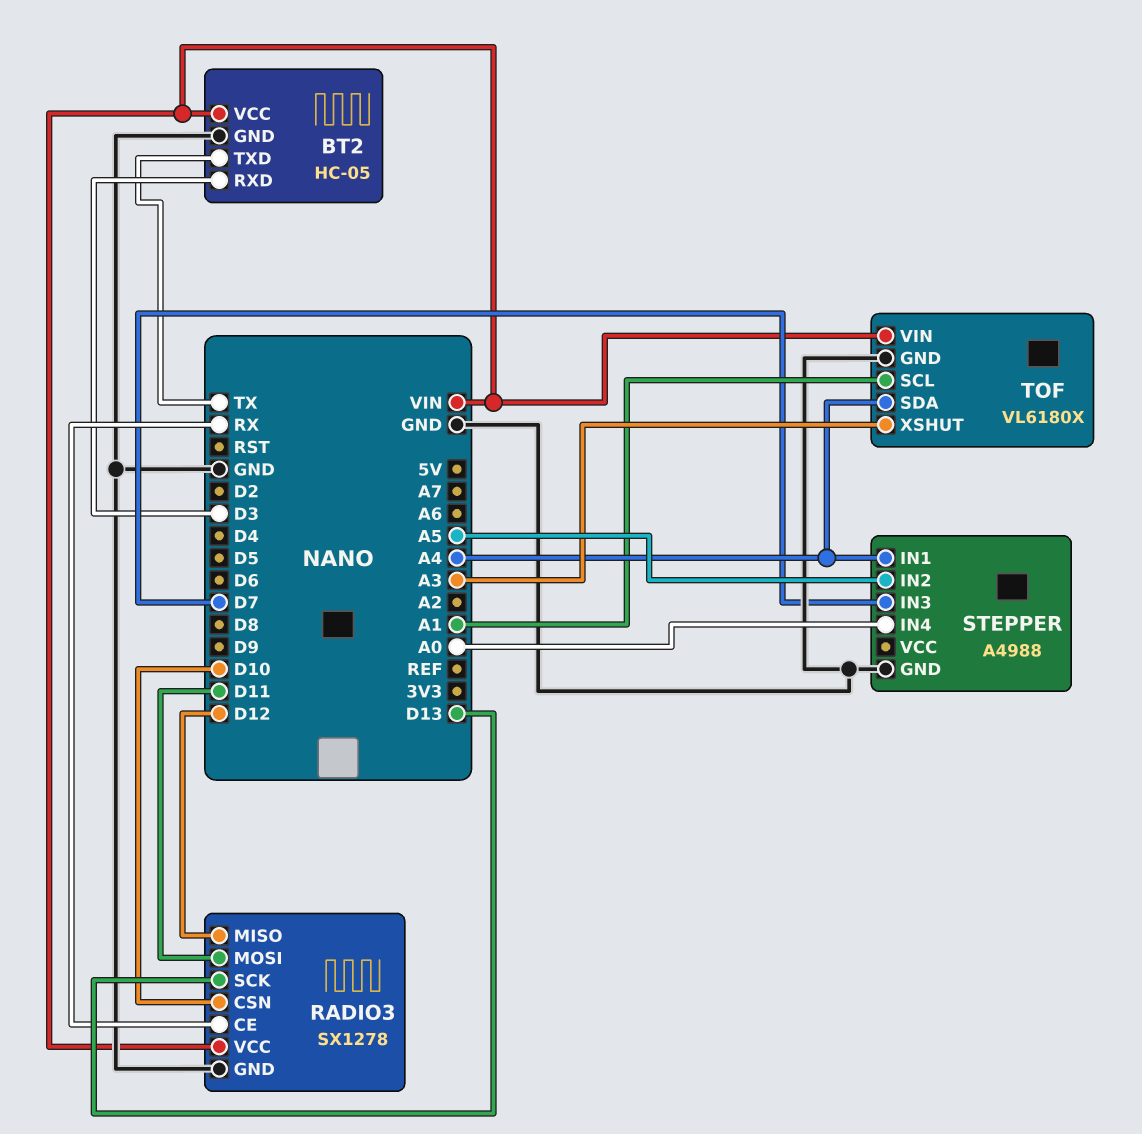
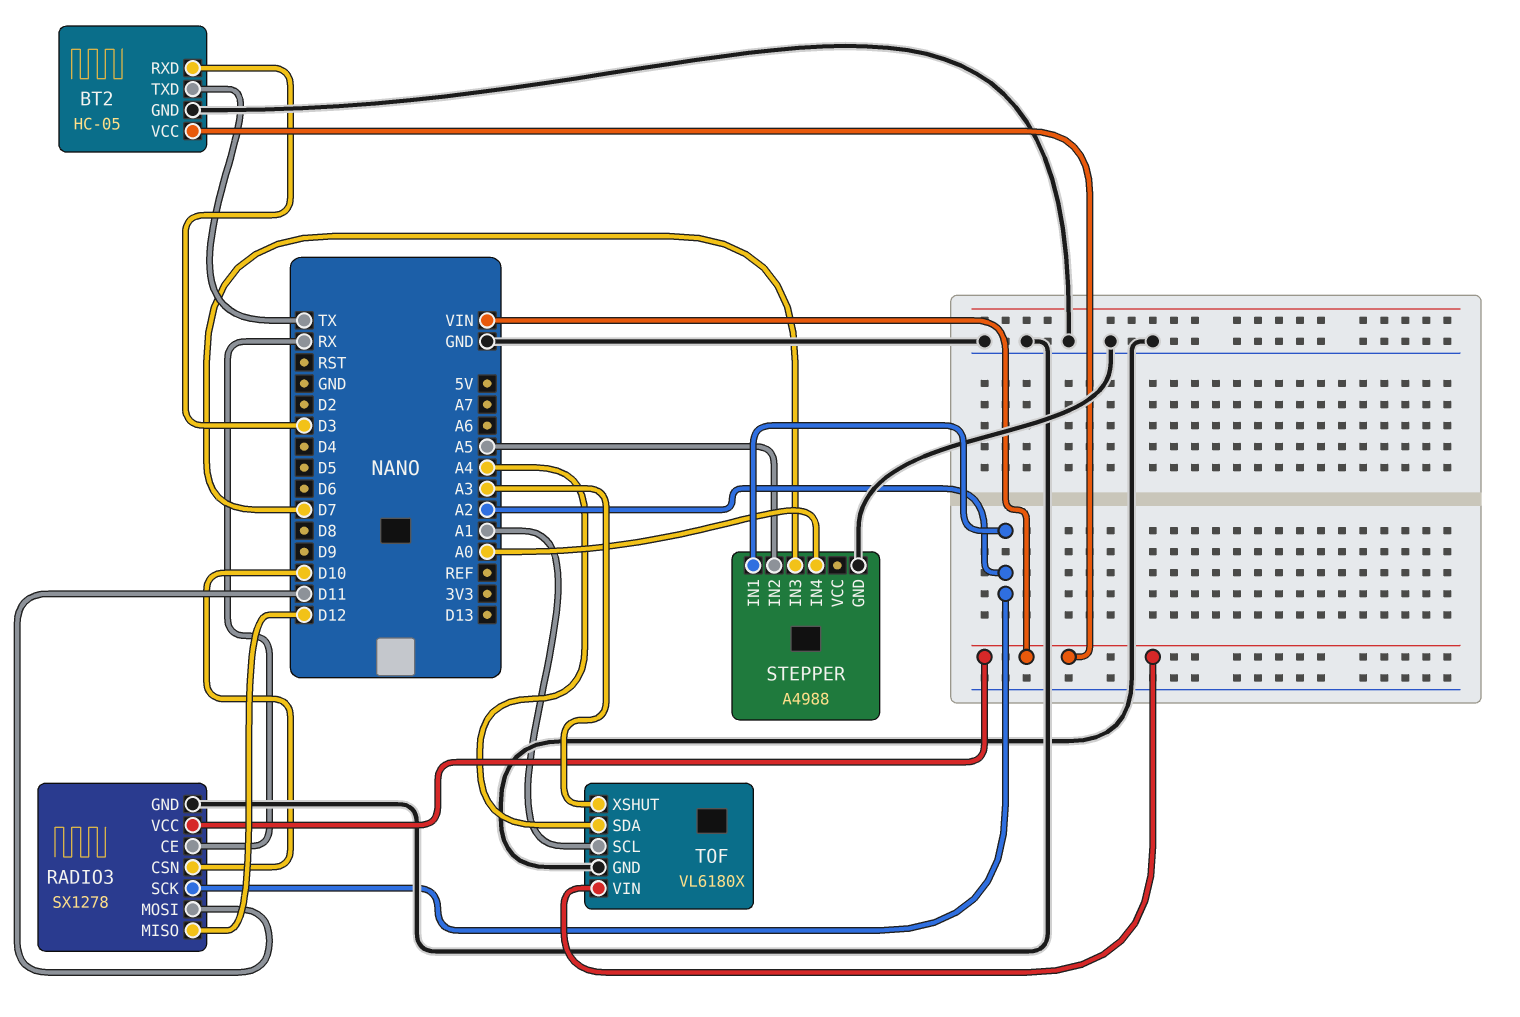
RADIO3 pin SCK: D13 -> A2
STEPPER pin IN1: A4 -> A2

